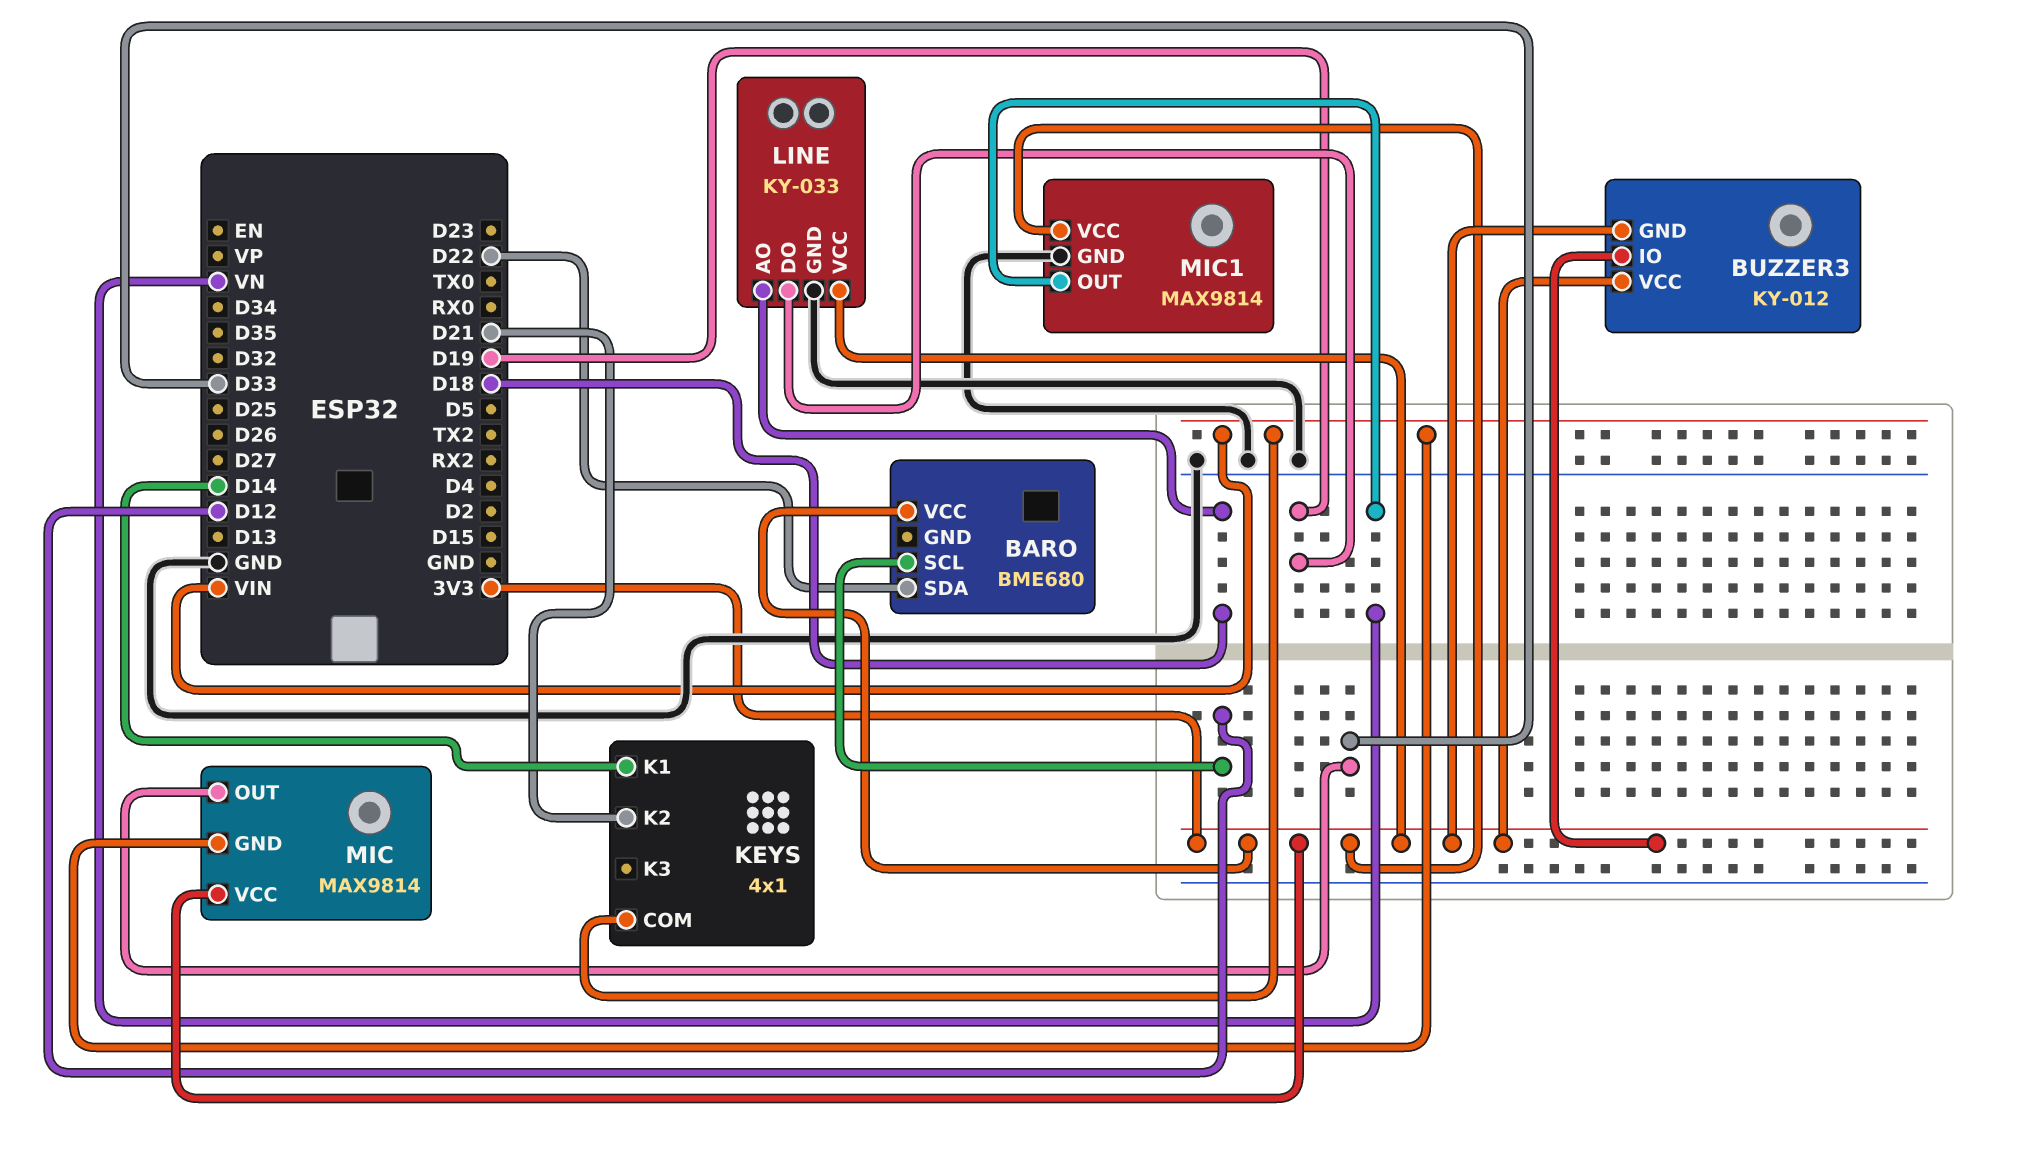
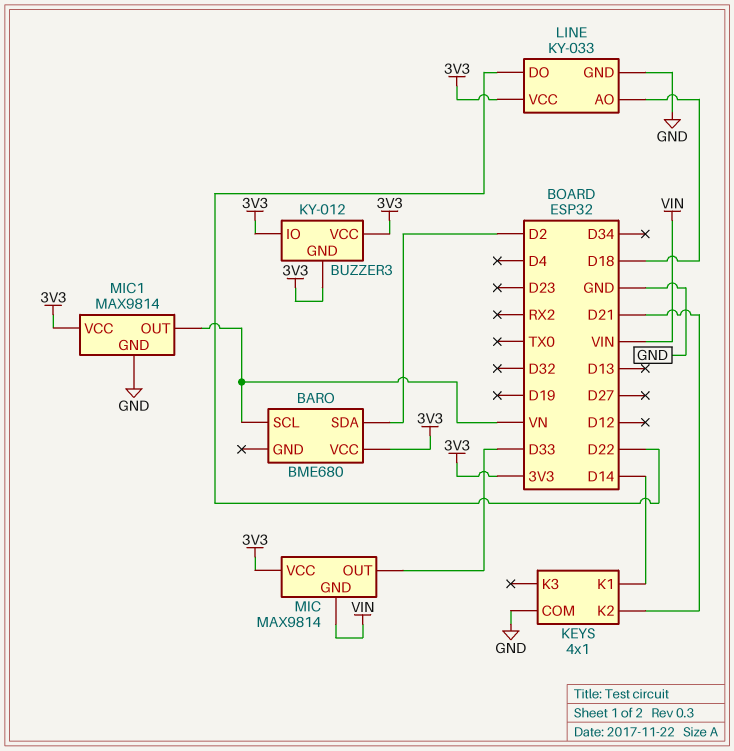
BARO pin SCL: D12 -> VN
BARO pin SDA: D22 -> D2
KEYS pin COM: VIN -> GND
LINE pin DO: D19 -> D22

